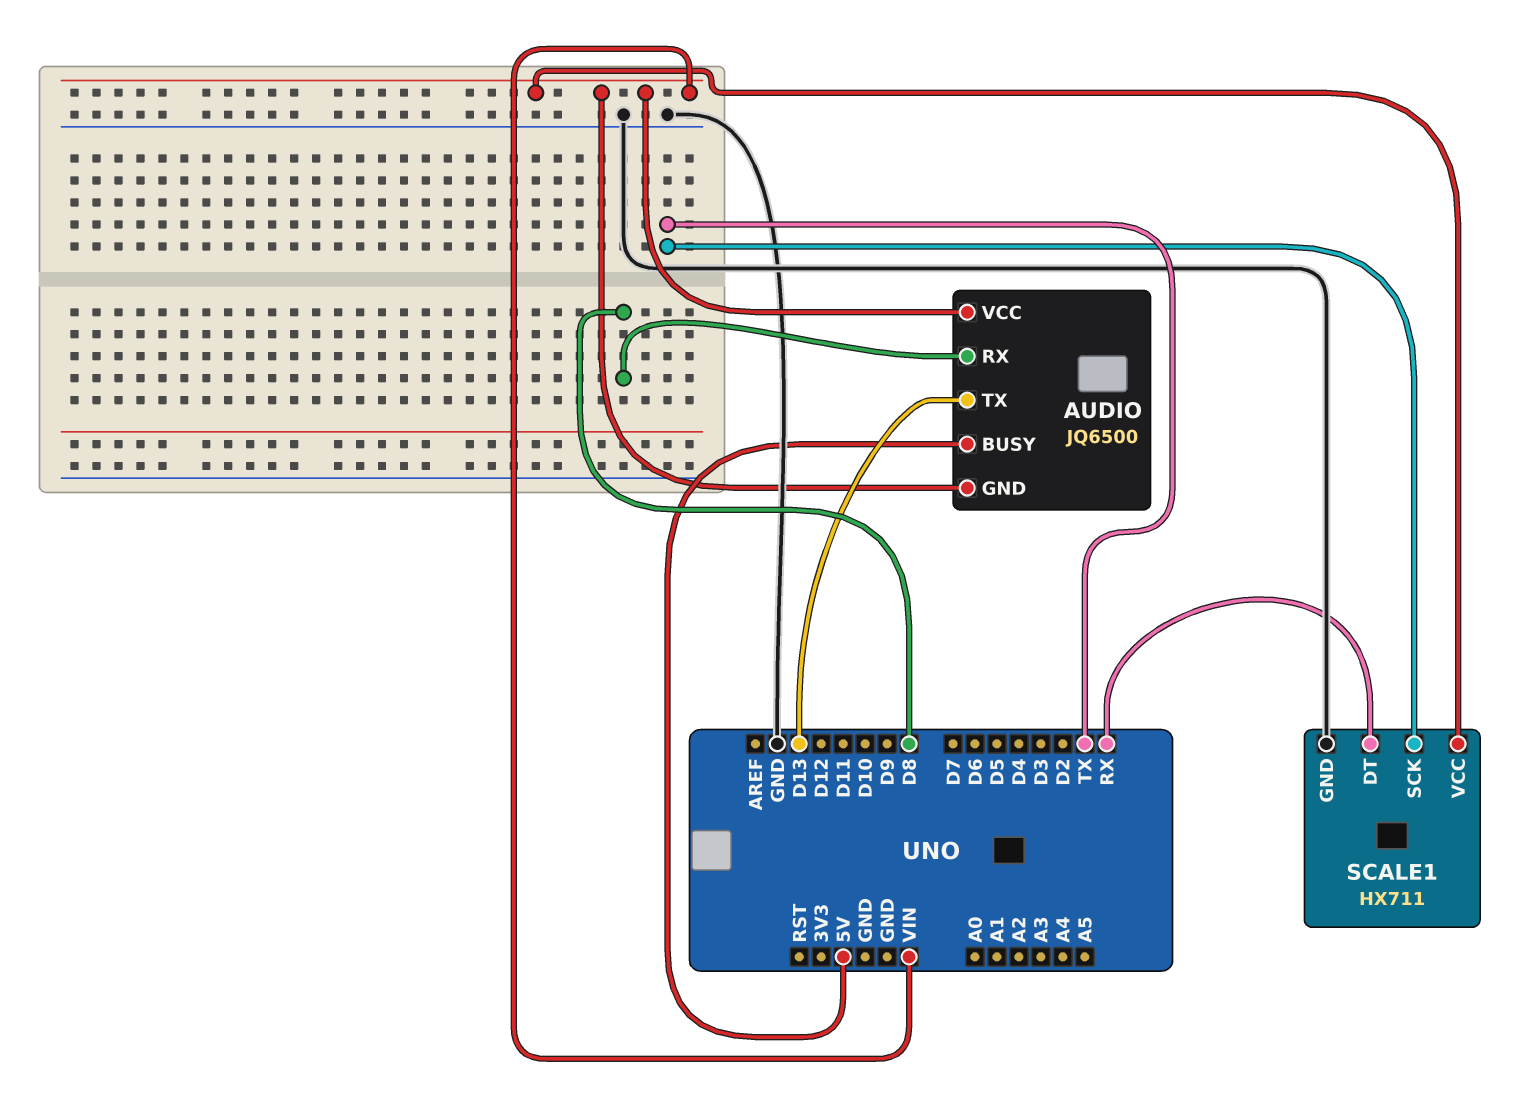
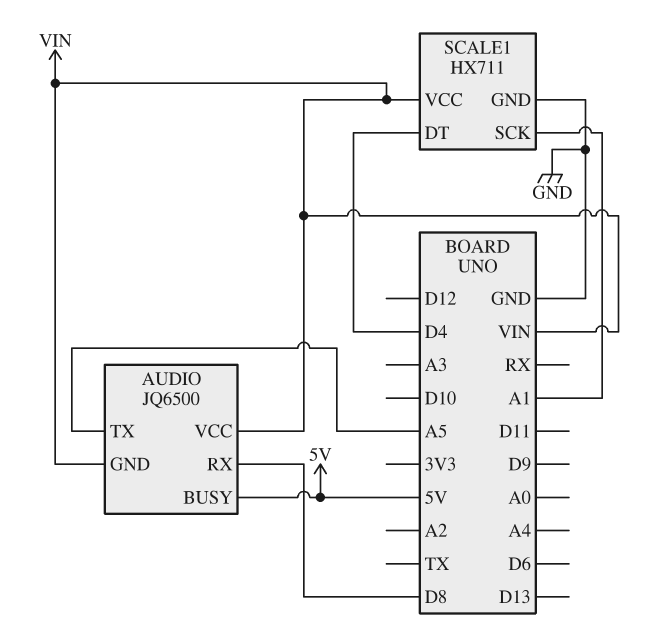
AUDIO pin TX: D13 -> A5
SCALE1 pin DT: RX -> D4
SCALE1 pin SCK: TX -> A1

